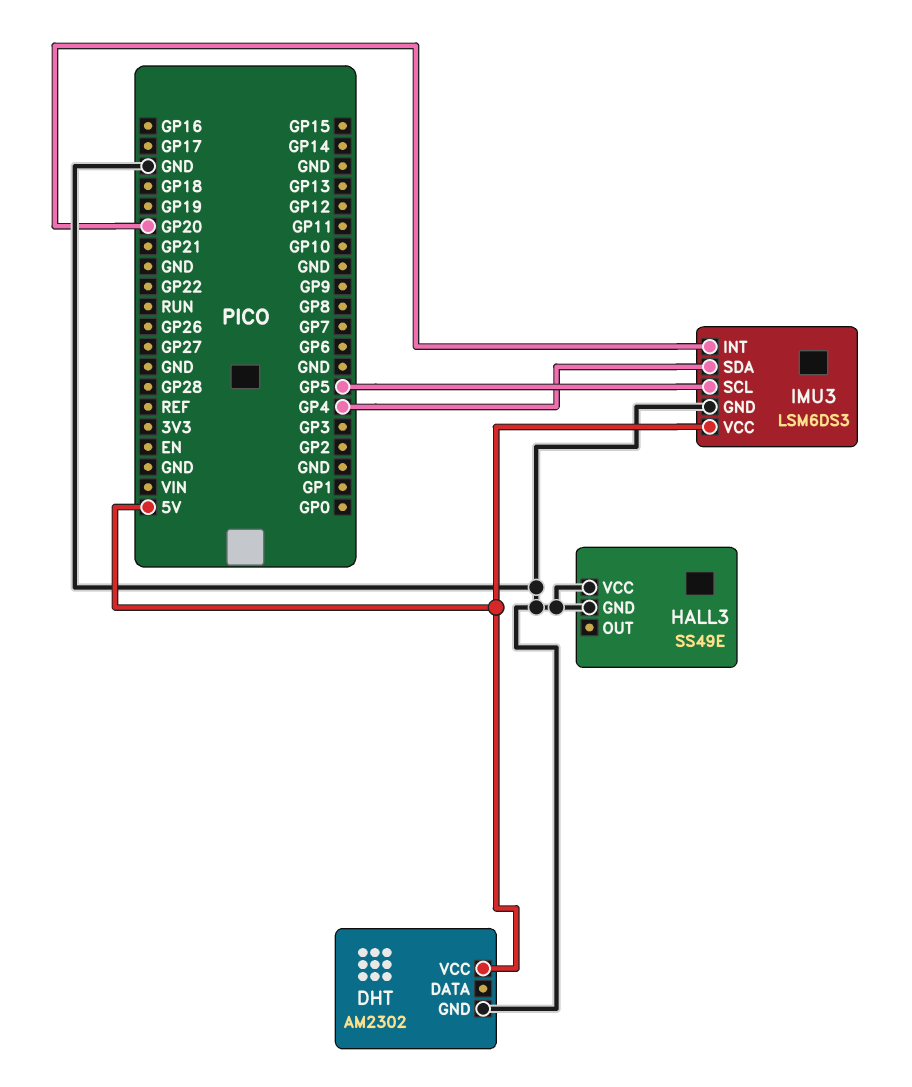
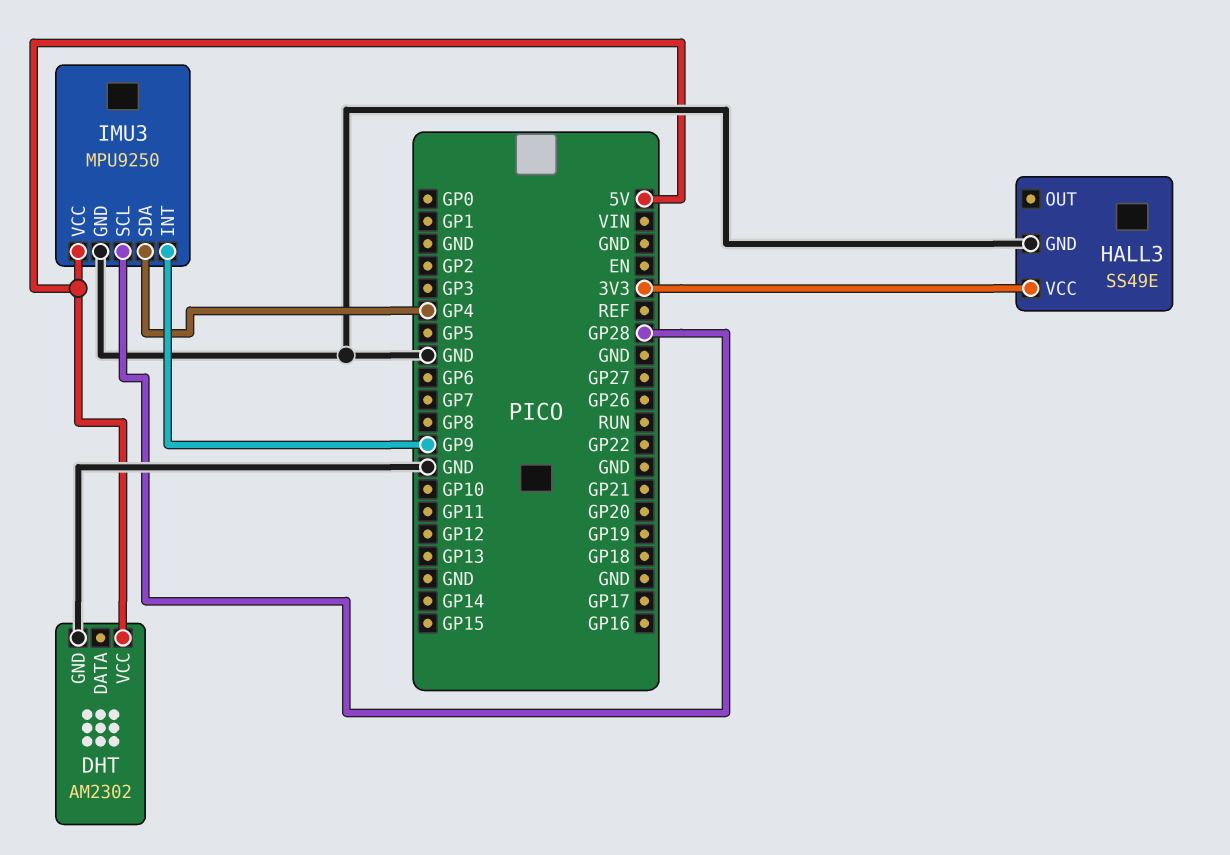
HALL3 pin VCC: GND -> 3V3
IMU3: LSM6DS3 -> MPU9250
IMU3 pin INT: GP20 -> GP9
IMU3 pin SCL: GP5 -> GP28

